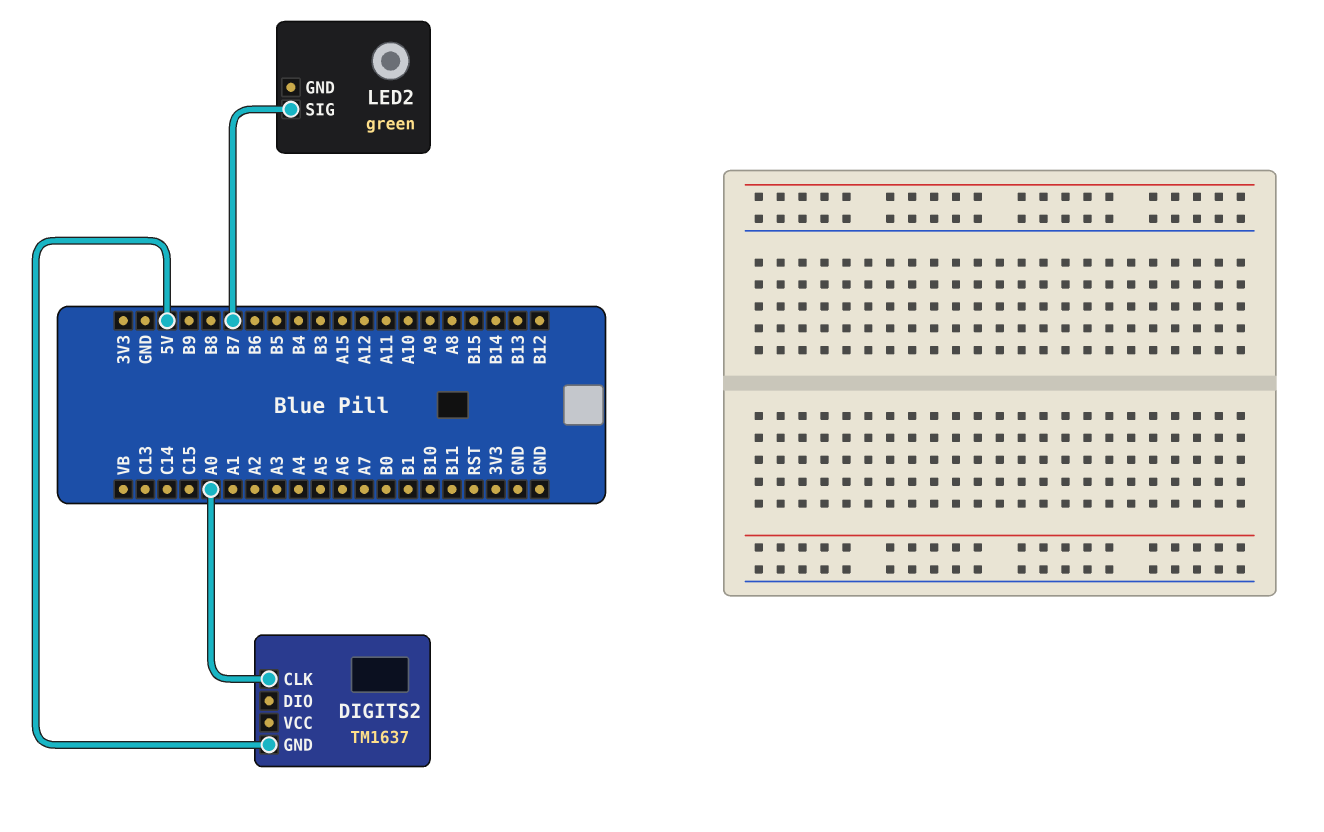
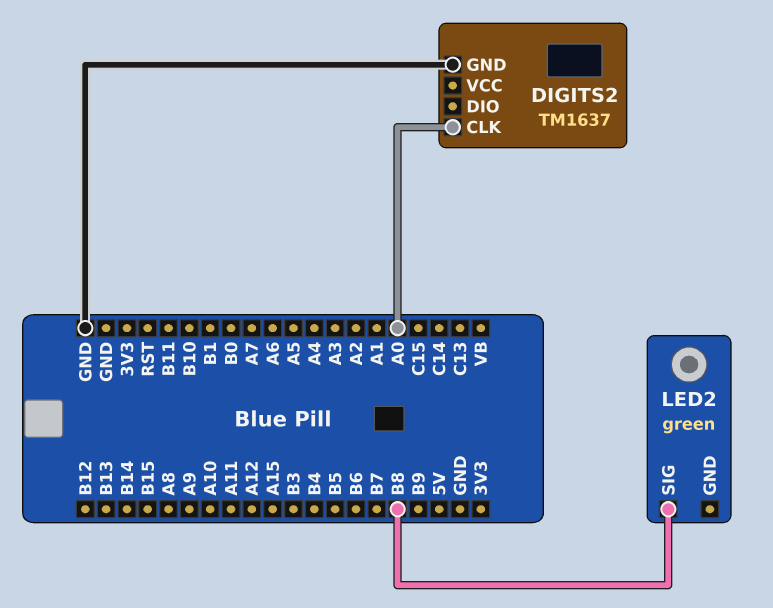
DIGITS2 pin GND: 5V -> GND
LED2 pin SIG: B7 -> B8

